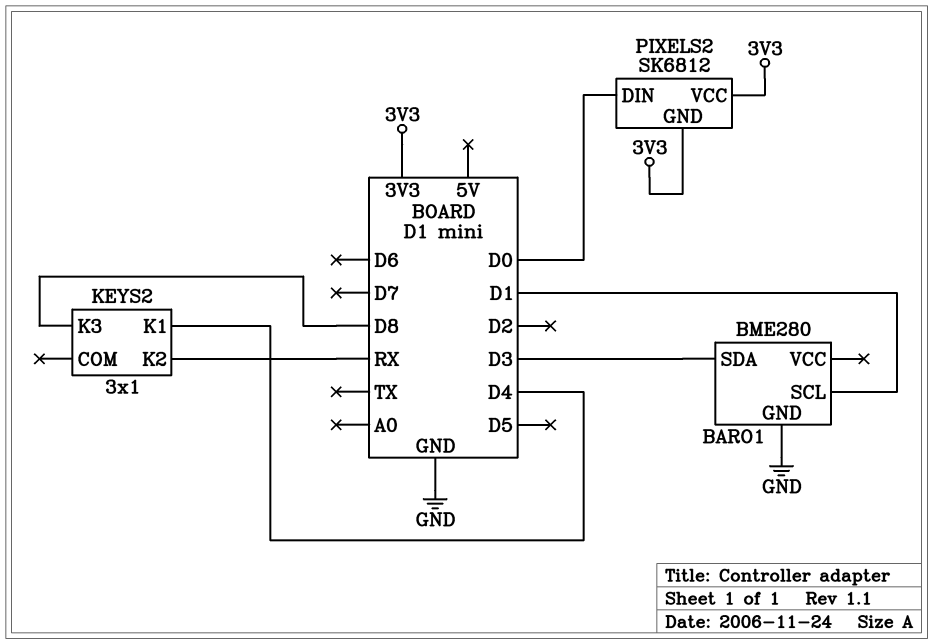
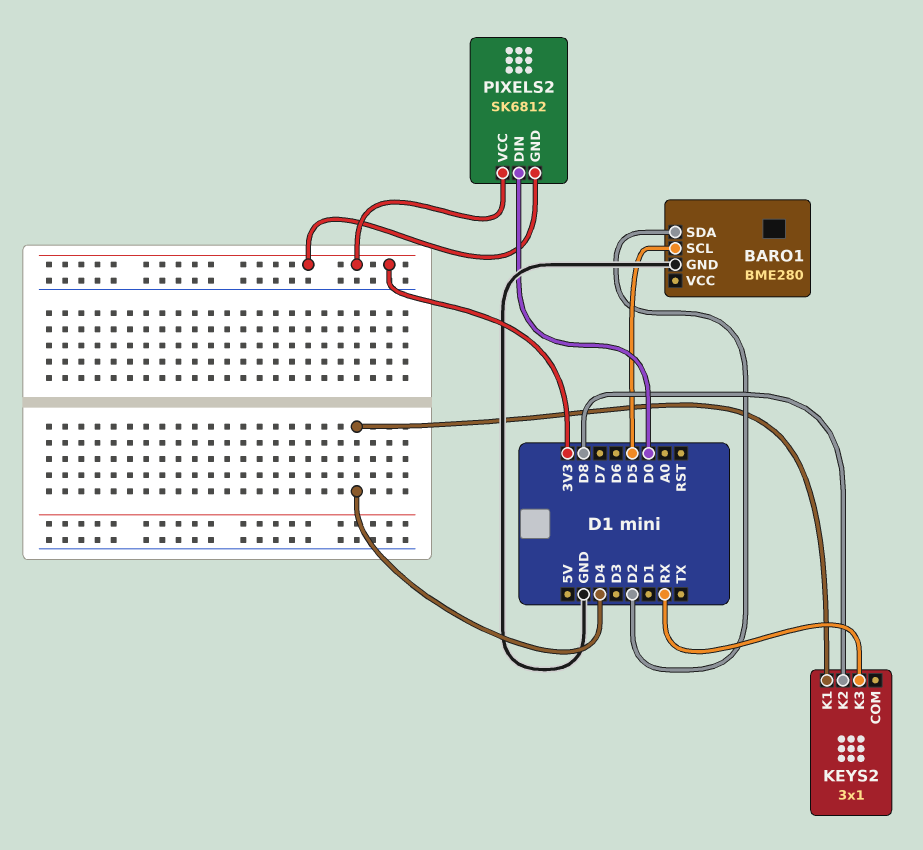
BARO1 pin SCL: D1 -> D5
BARO1 pin SDA: D3 -> D2
KEYS2 pin K2: RX -> D8
KEYS2 pin K3: D8 -> RX

